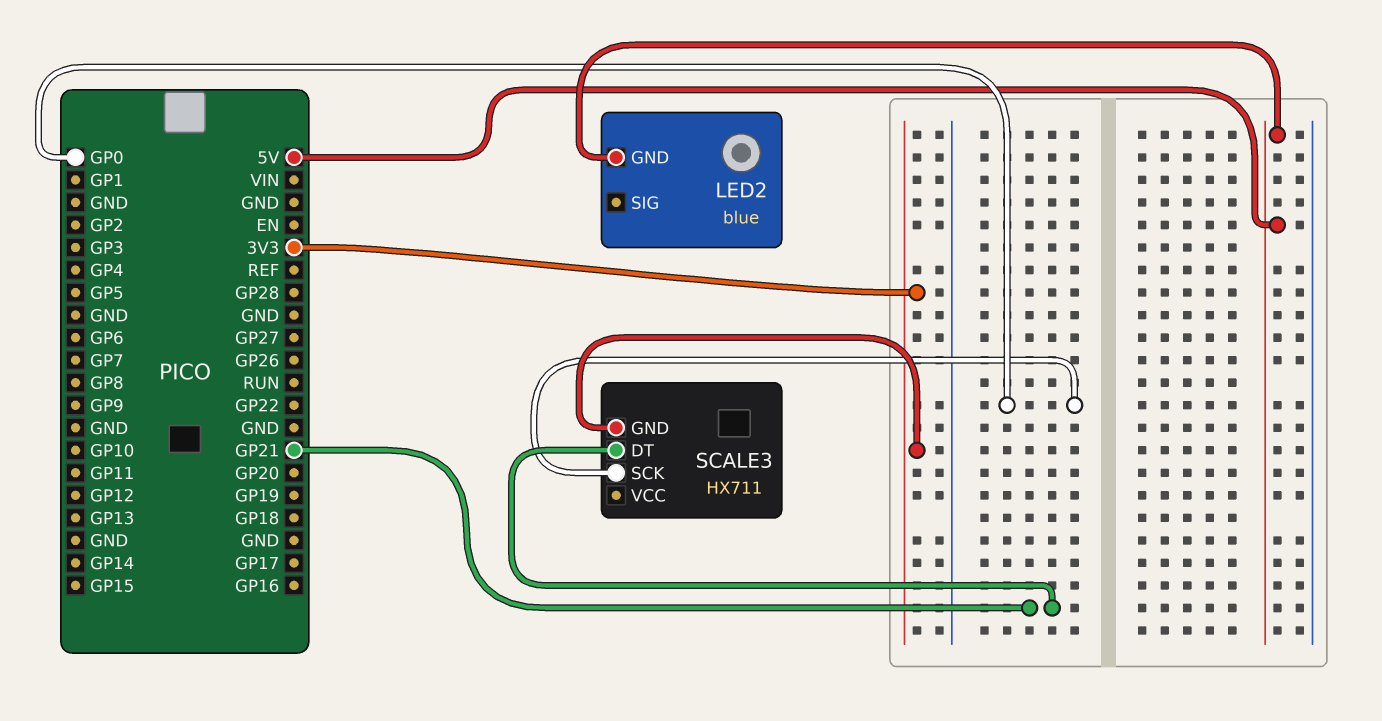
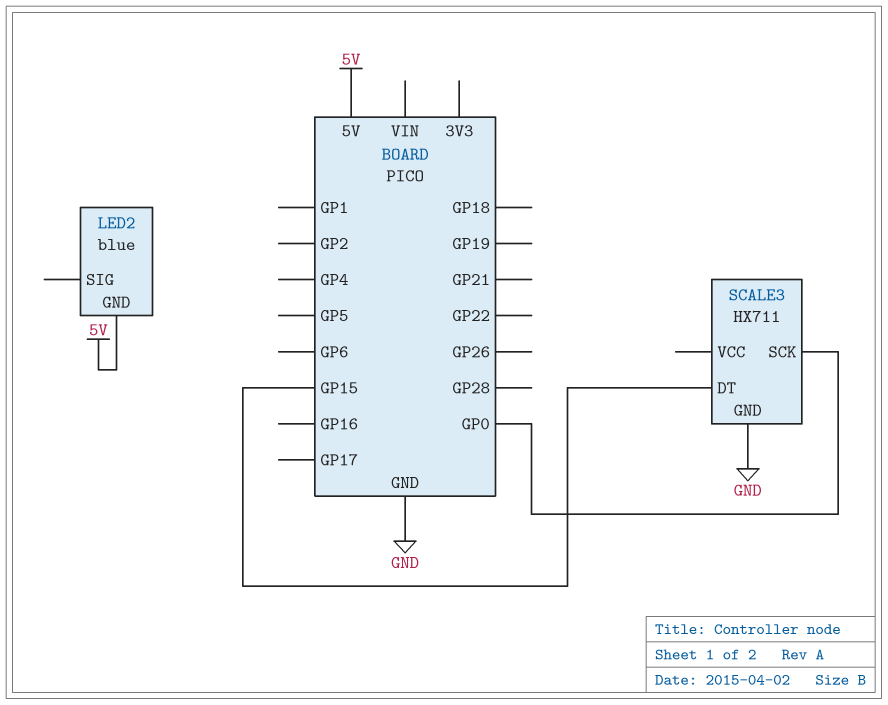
SCALE3 pin DT: GP21 -> GP15
SCALE3 pin GND: 3V3 -> GND

